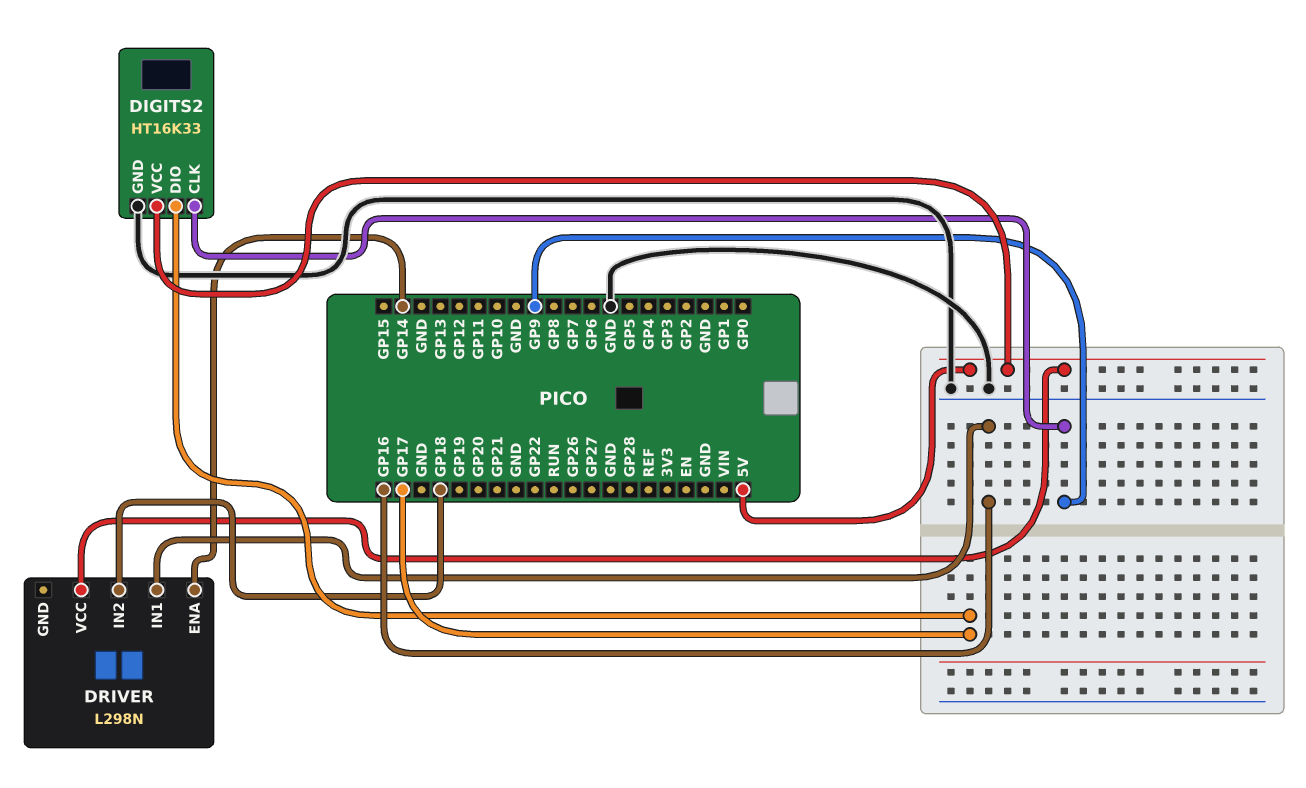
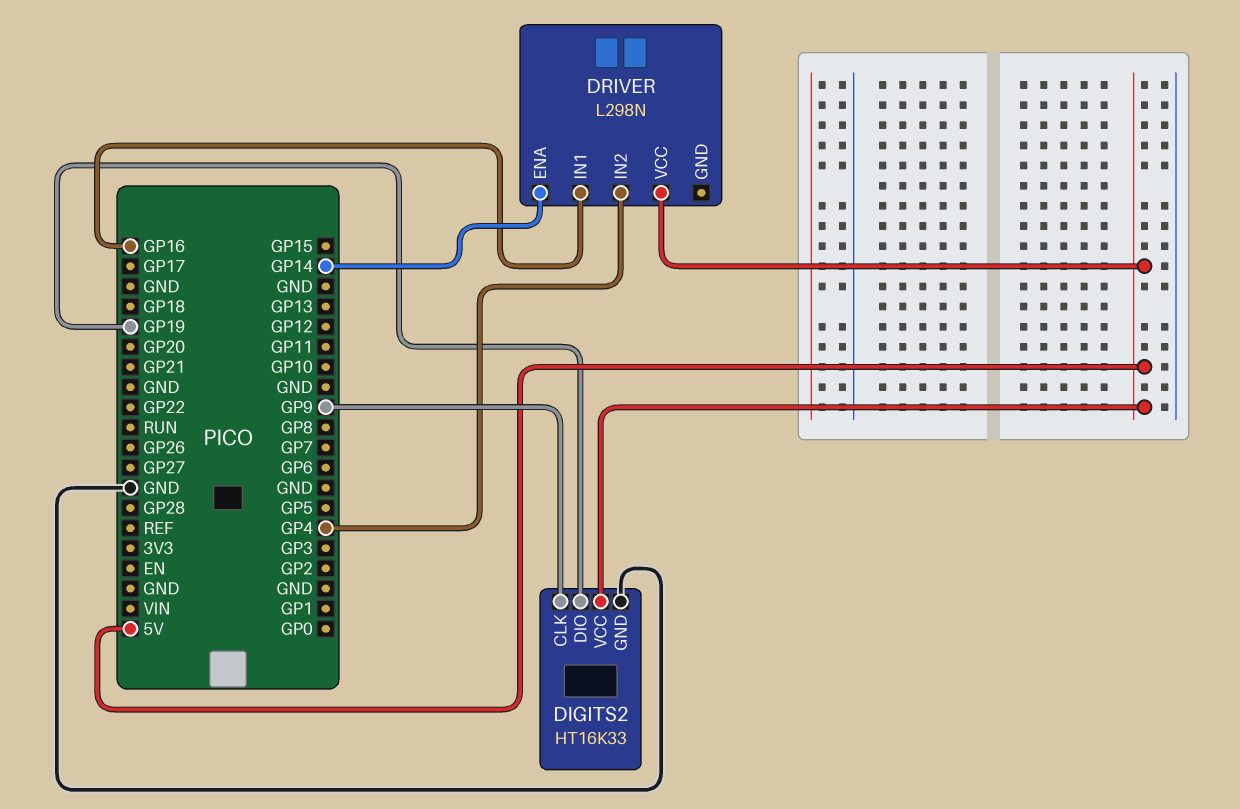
DIGITS2 pin DIO: GP17 -> GP19
DRIVER pin IN2: GP18 -> GP4

